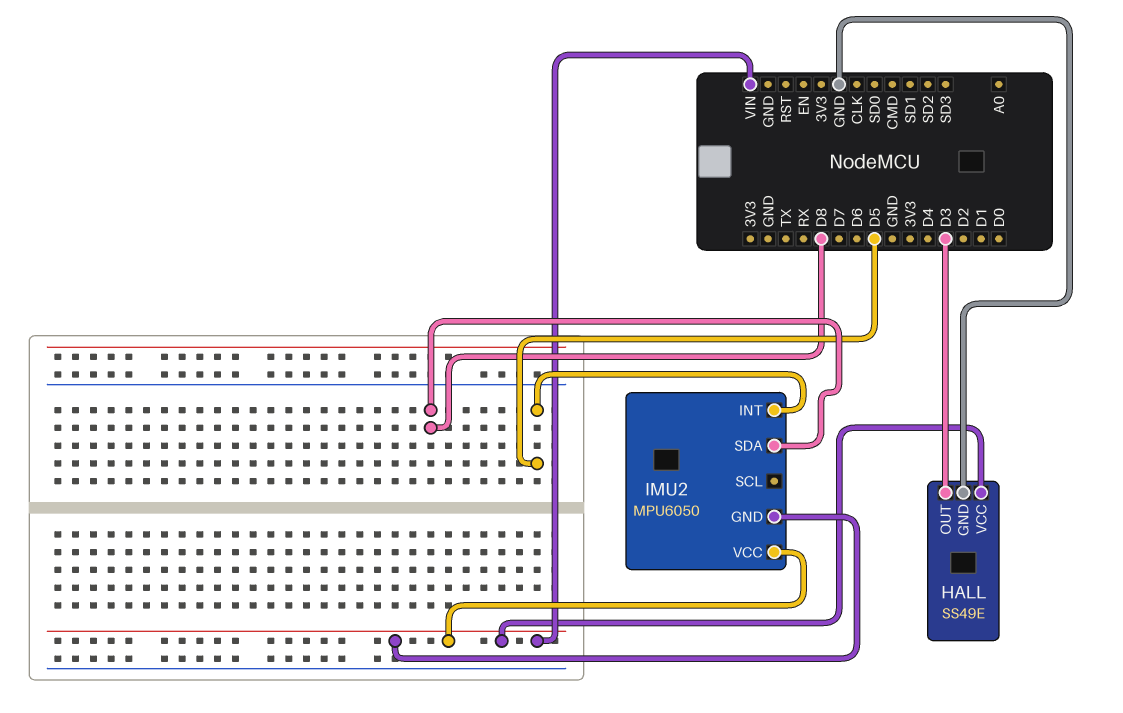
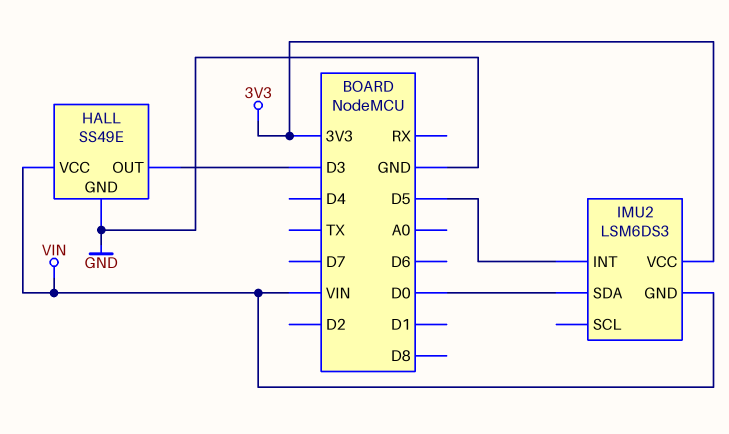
IMU2: MPU6050 -> LSM6DS3
IMU2 pin SDA: D8 -> D0
IMU2 pin VCC: VIN -> 3V3

